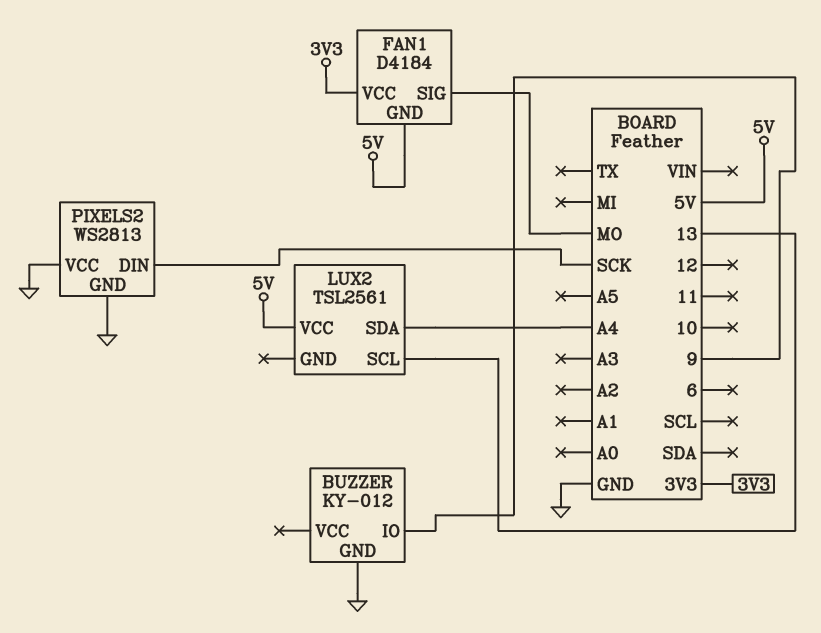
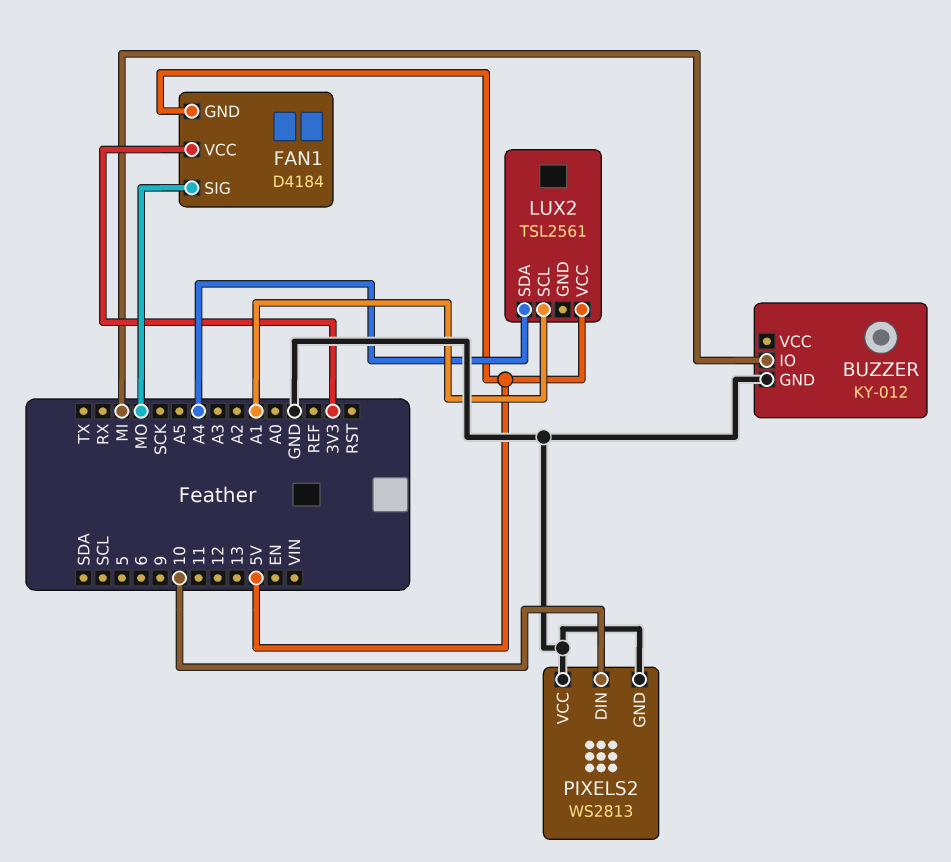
BUZZER pin IO: 9 -> MI
LUX2 pin SCL: 13 -> A1
PIXELS2 pin DIN: SCK -> 10

